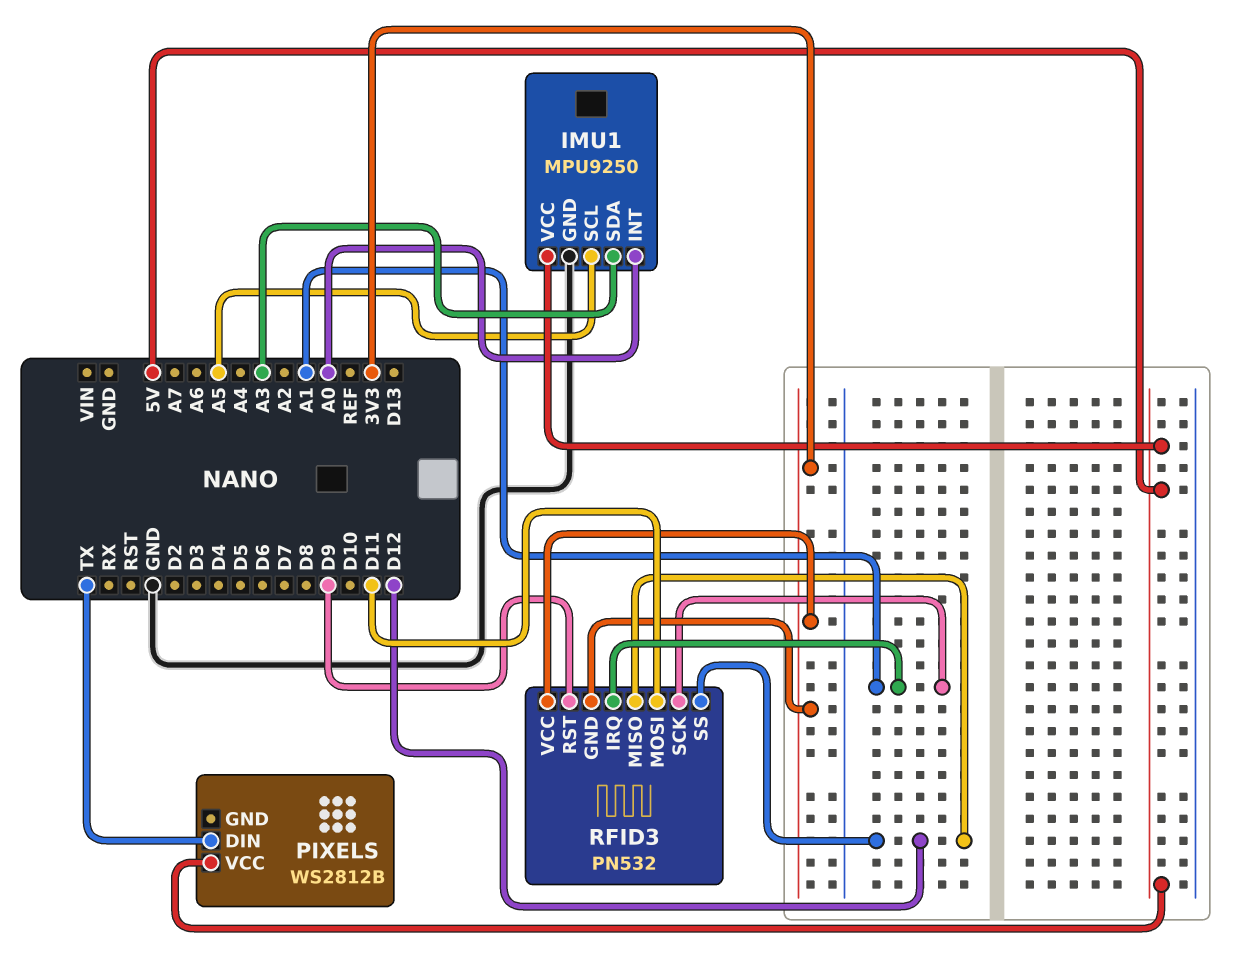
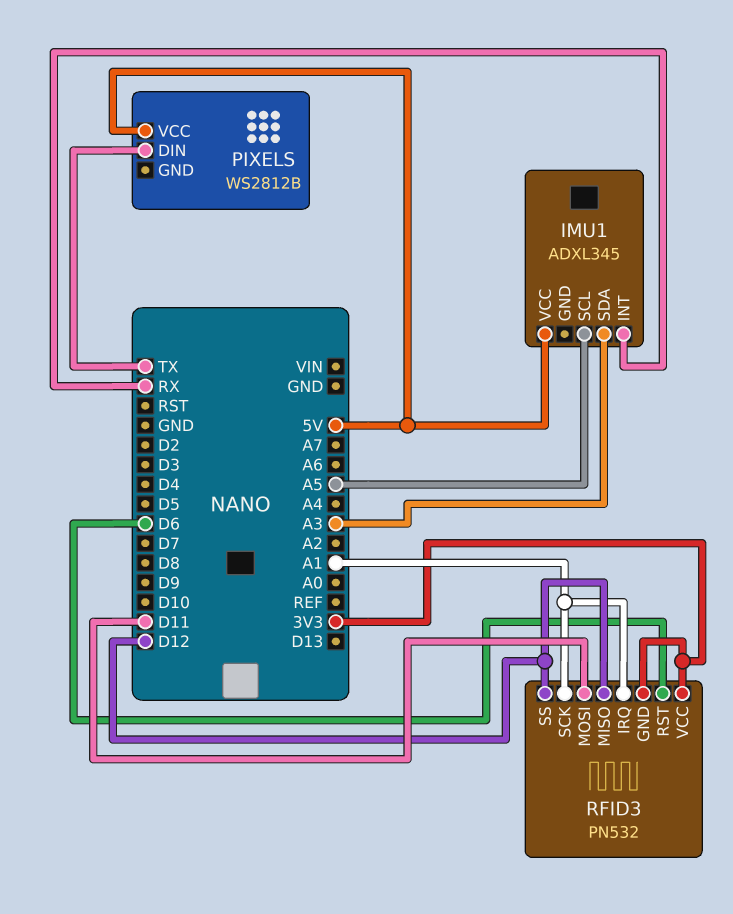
IMU1: MPU9250 -> ADXL345
IMU1 pin GND: GND -> none
IMU1 pin INT: A0 -> RX
RFID3 pin RST: D9 -> D6

